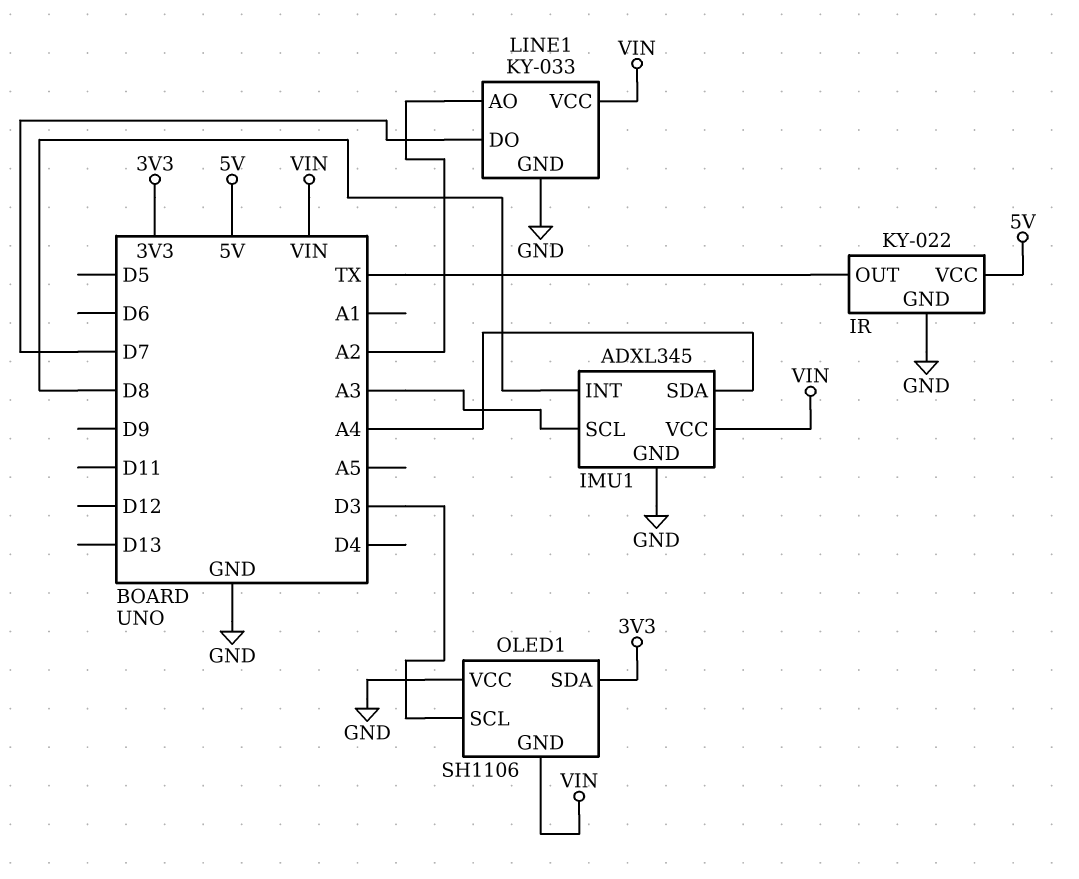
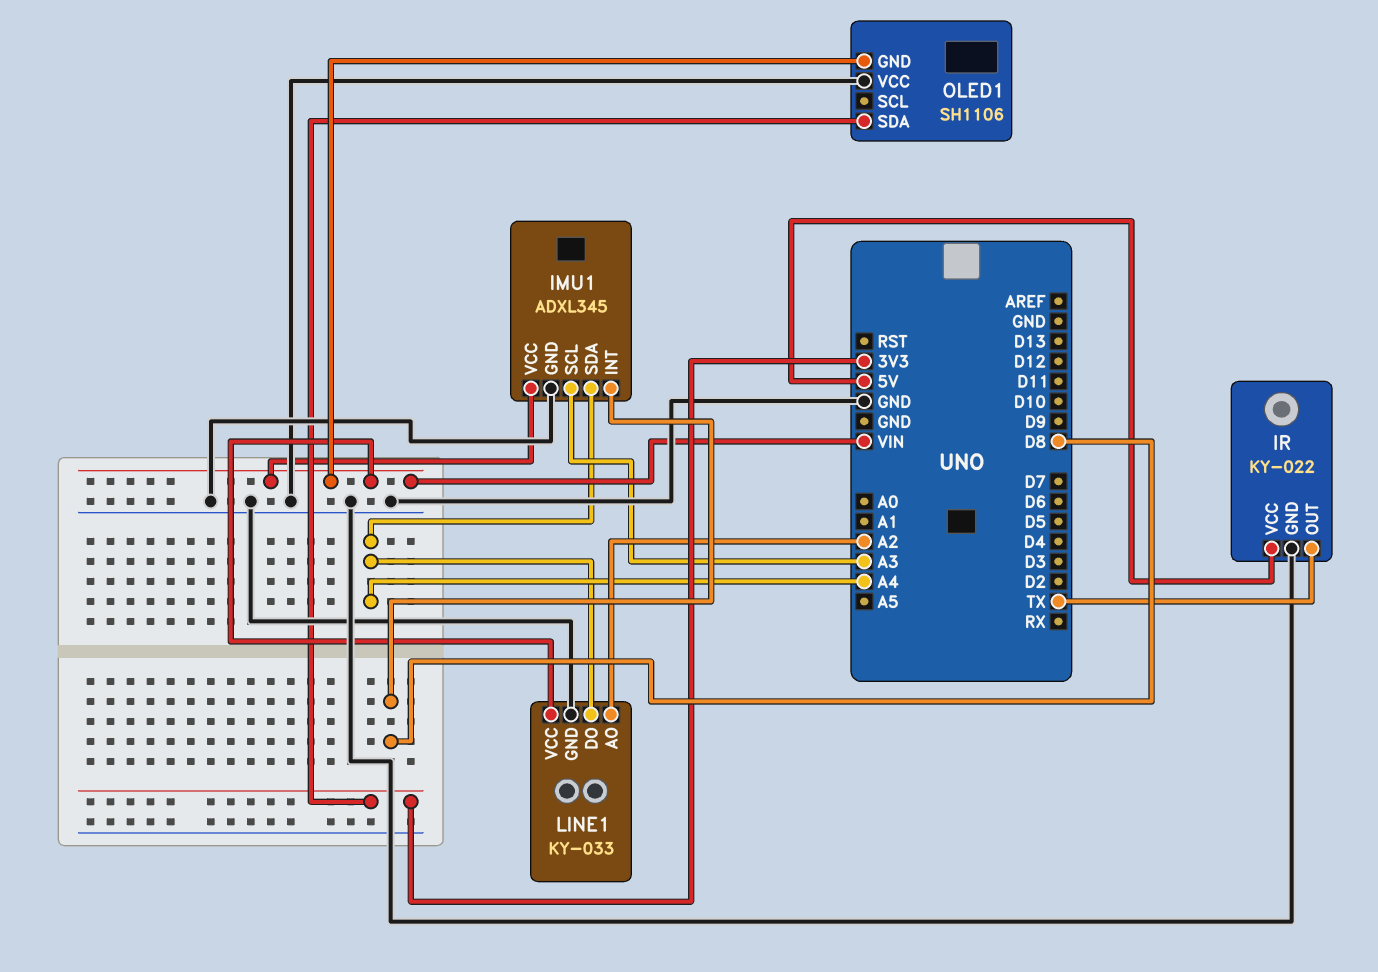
LINE1 pin DO: D7 -> A4
OLED1 pin SCL: D3 -> none

